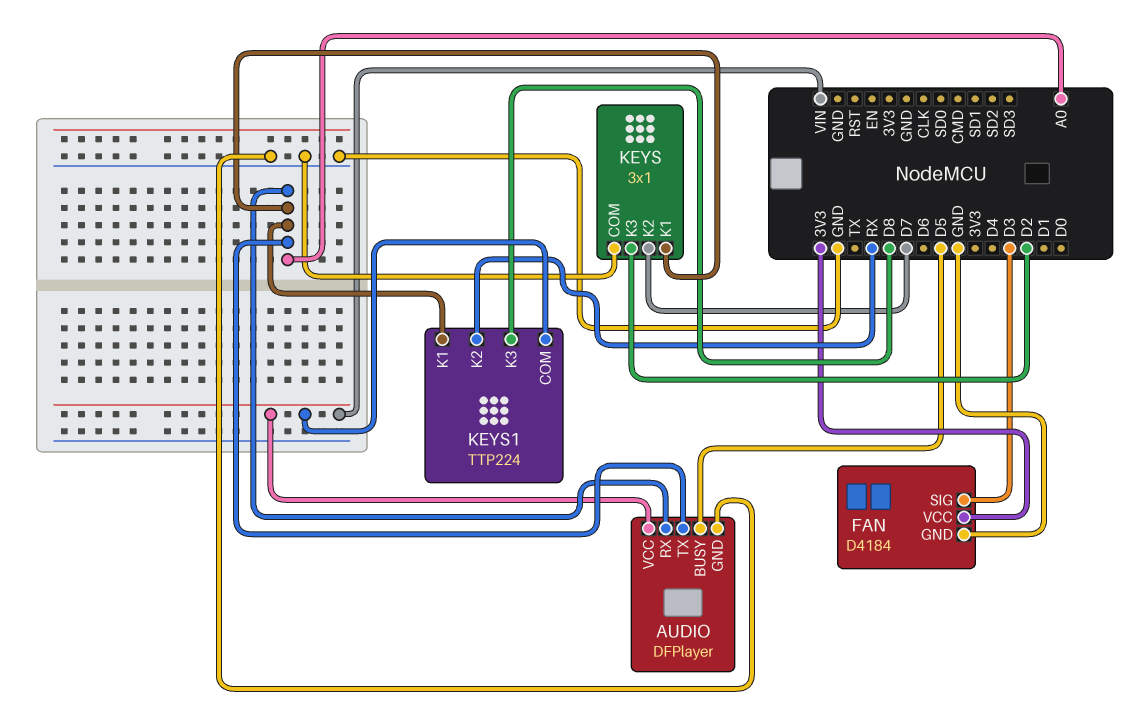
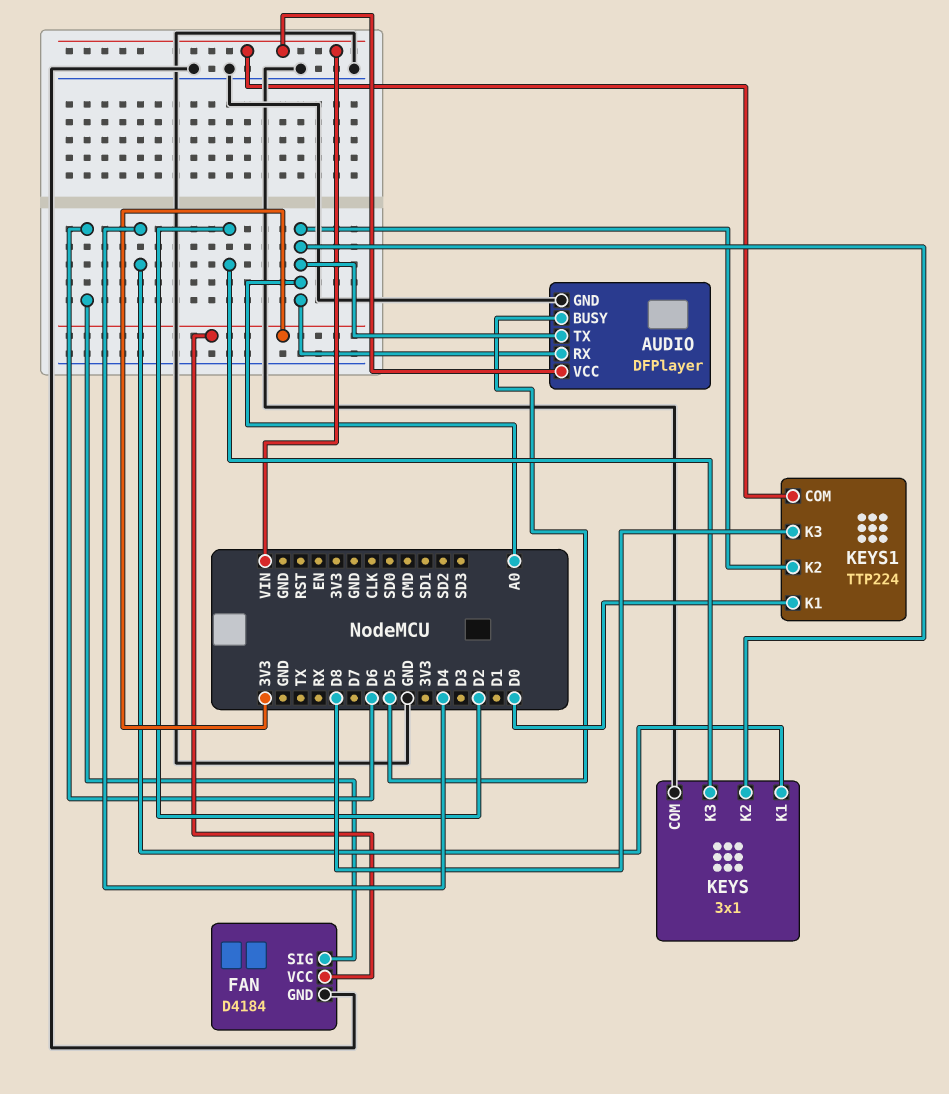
FAN pin SIG: D3 -> D6
KEYS pin K1: A0 -> D4
KEYS pin K2: D7 -> A0
KEYS1 pin K1: A0 -> D0
KEYS1 pin K2: RX -> A0

